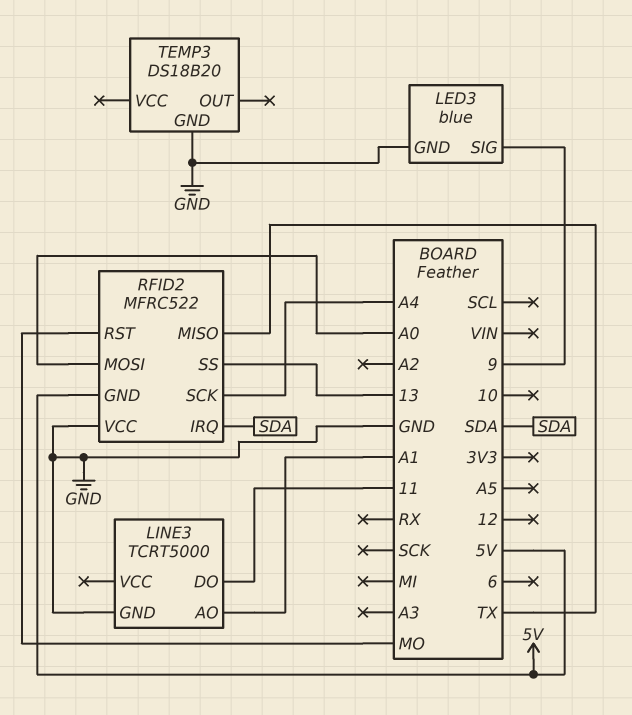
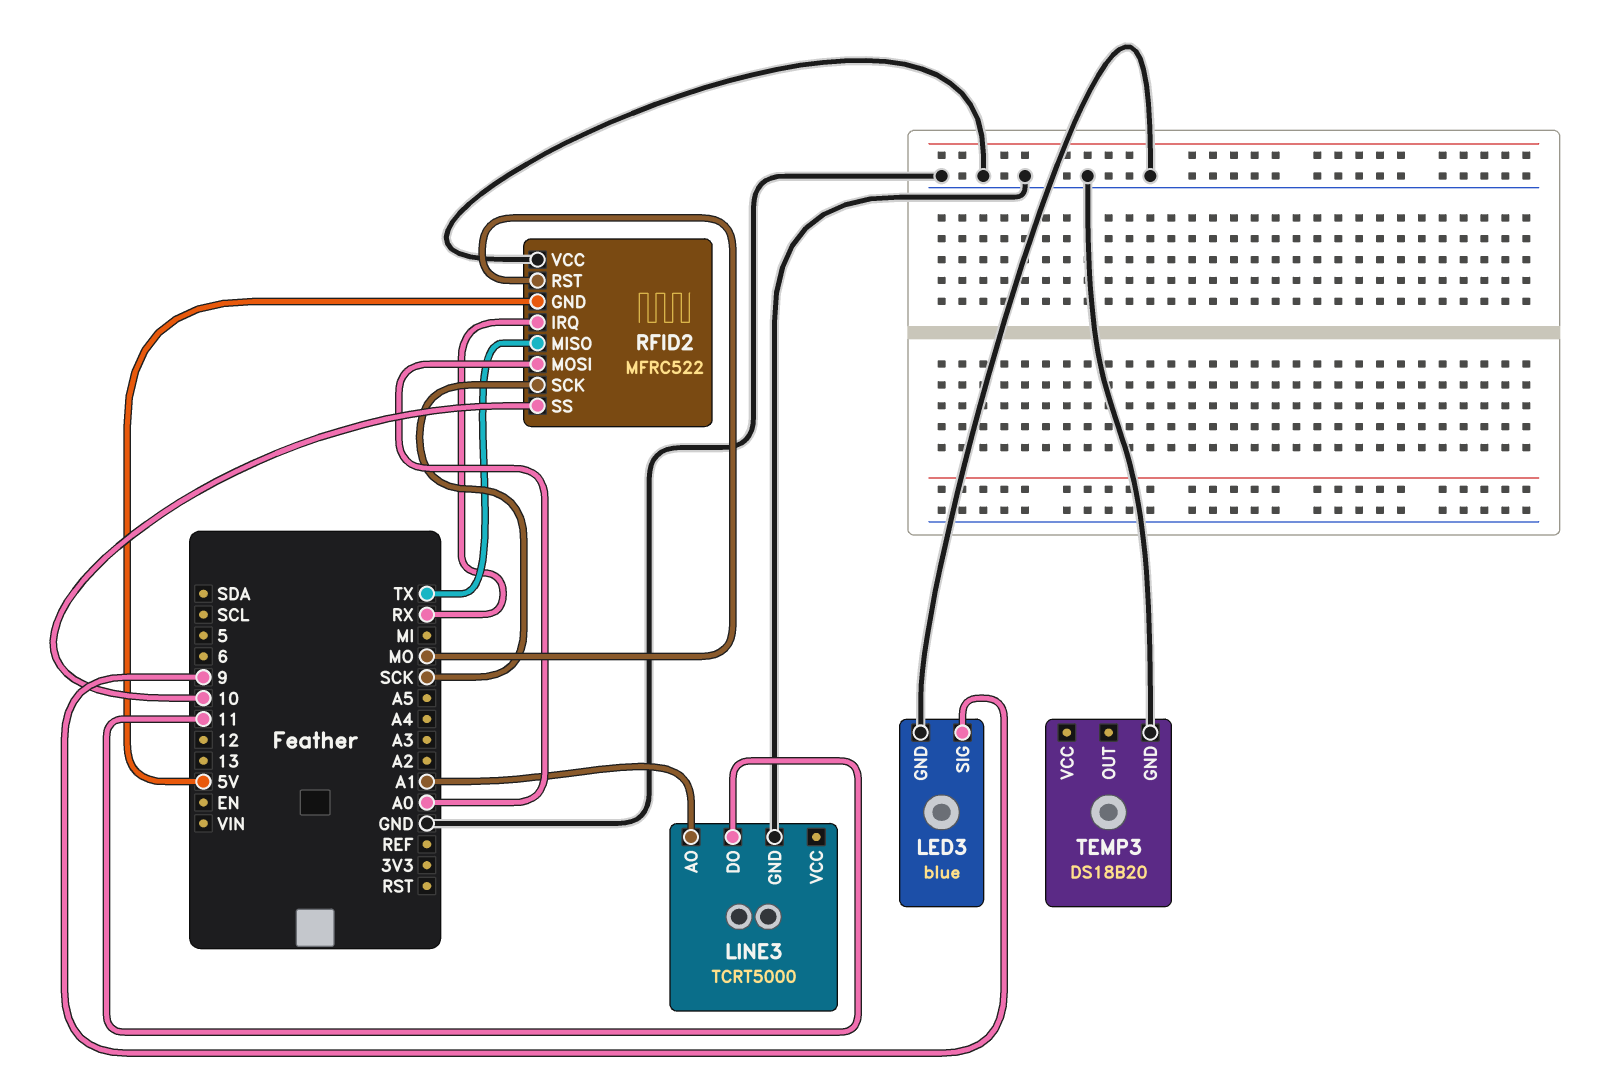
RFID2 pin IRQ: SDA -> RX
RFID2 pin SCK: A4 -> SCK
RFID2 pin SS: 13 -> 10

